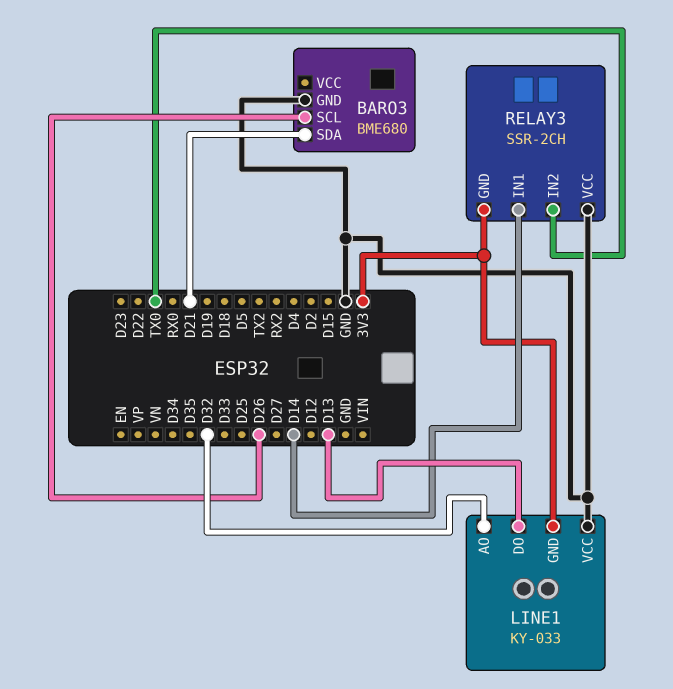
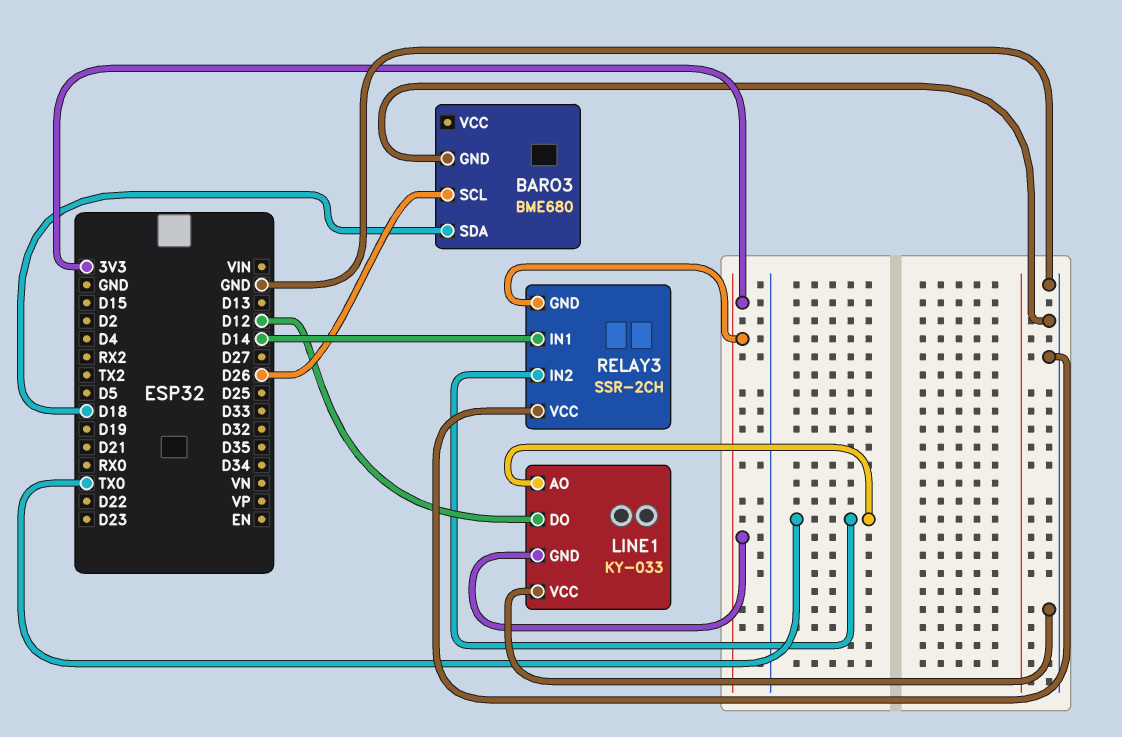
BARO3 pin SDA: D21 -> D18
LINE1 pin AO: D32 -> TX0
LINE1 pin DO: D13 -> D12

